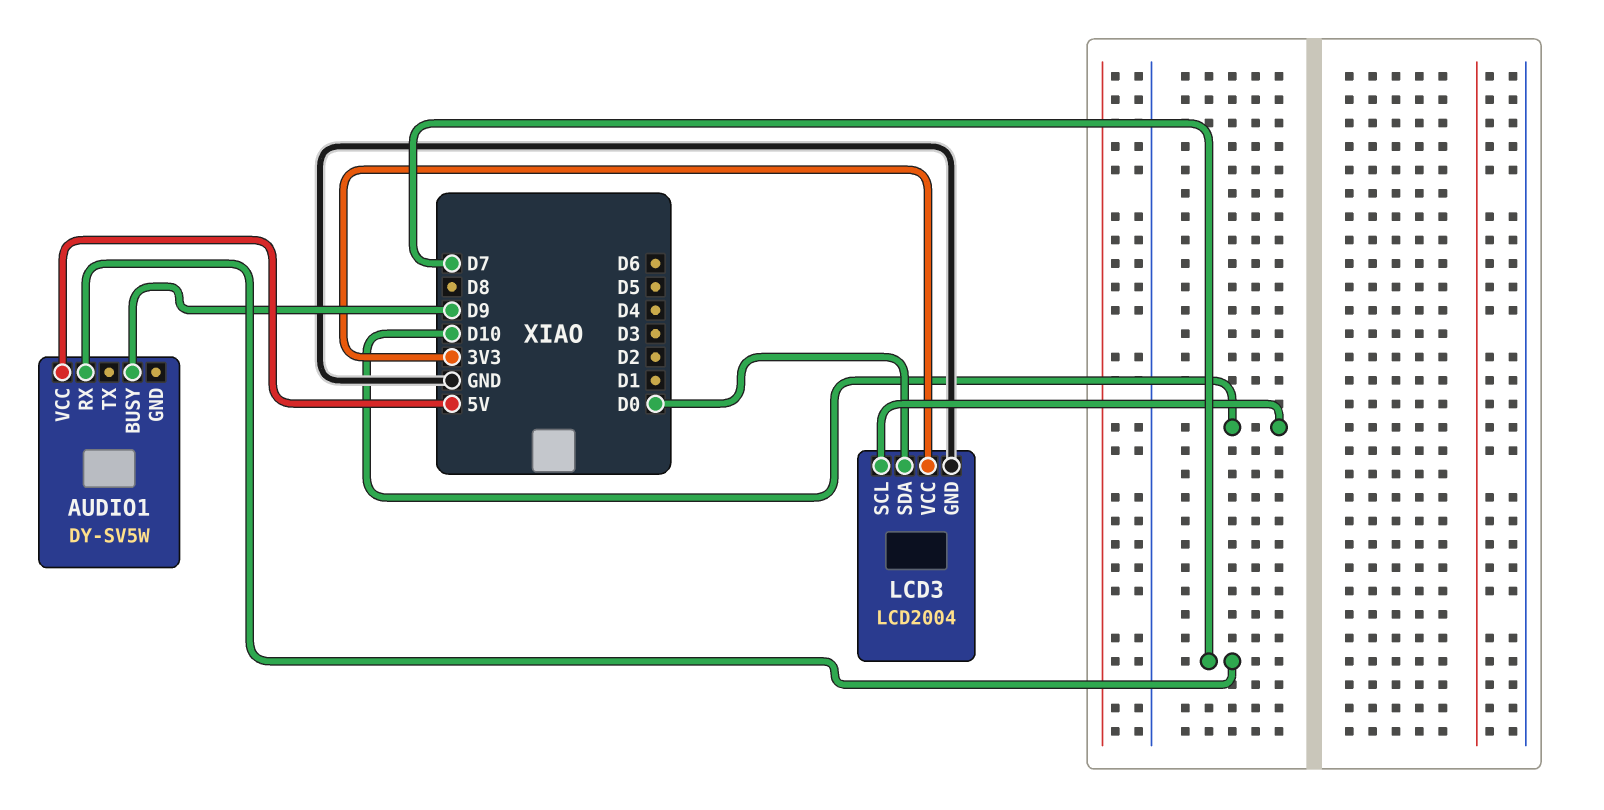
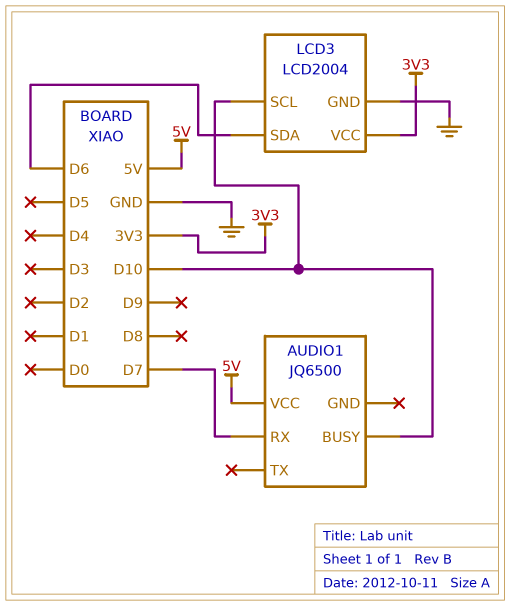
AUDIO1: DY-SV5W -> JQ6500
AUDIO1 pin BUSY: D9 -> D10
LCD3 pin SDA: D0 -> D6

